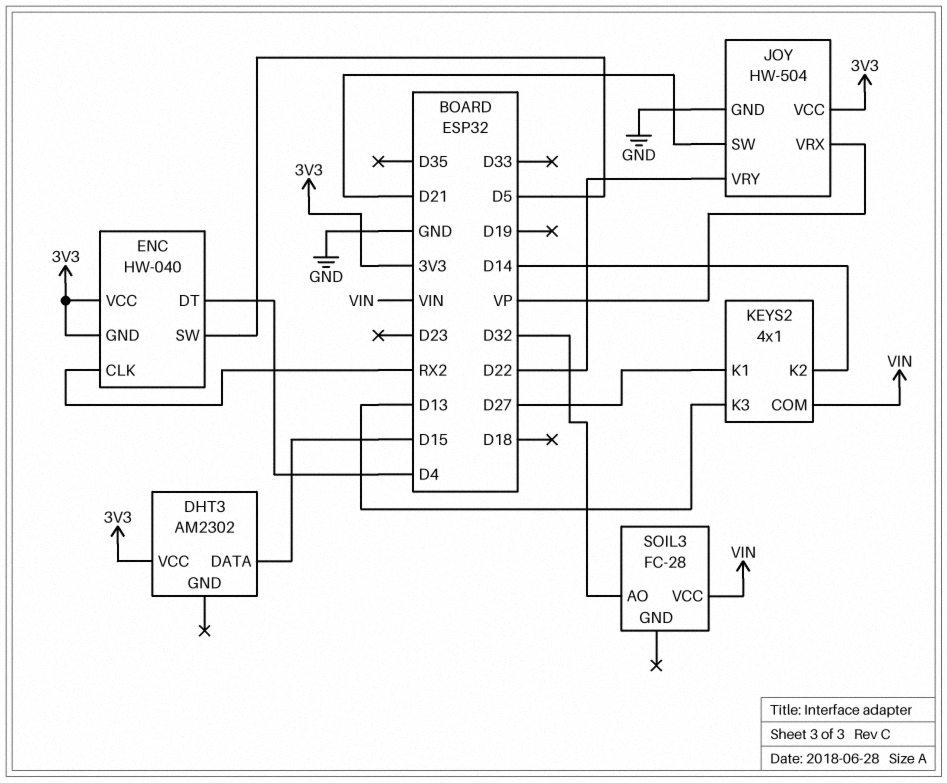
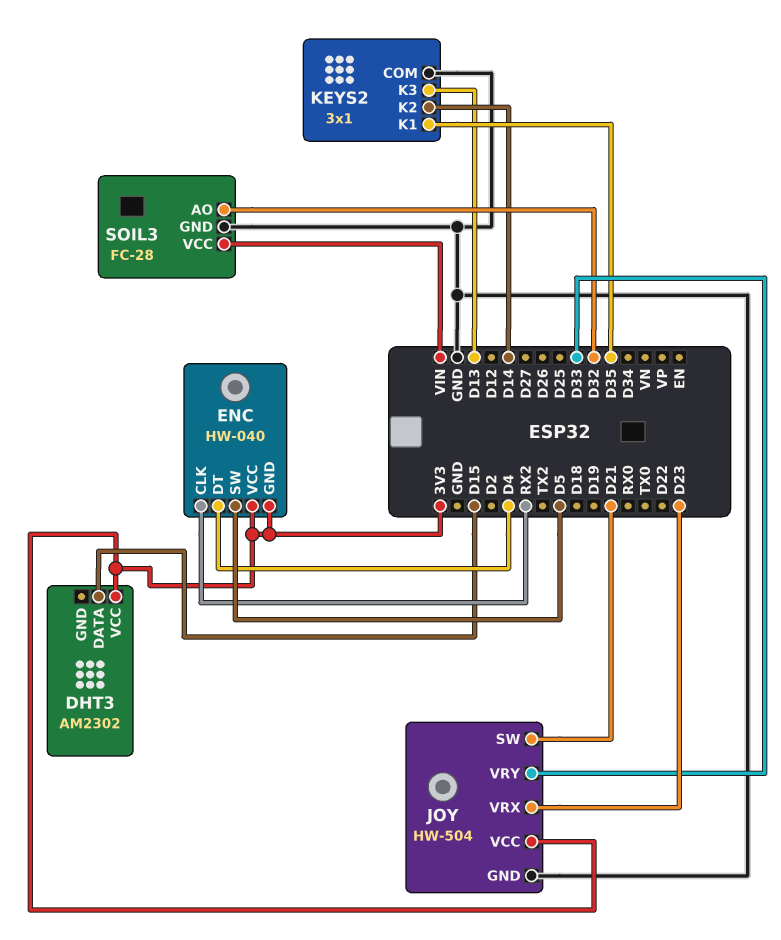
JOY pin VRX: VP -> D23
JOY pin VRY: D22 -> D33
KEYS2: 4x1 -> 3x1
KEYS2 pin COM: VIN -> GND
KEYS2 pin K1: D27 -> D35
SOIL3 pin GND: none -> GND

